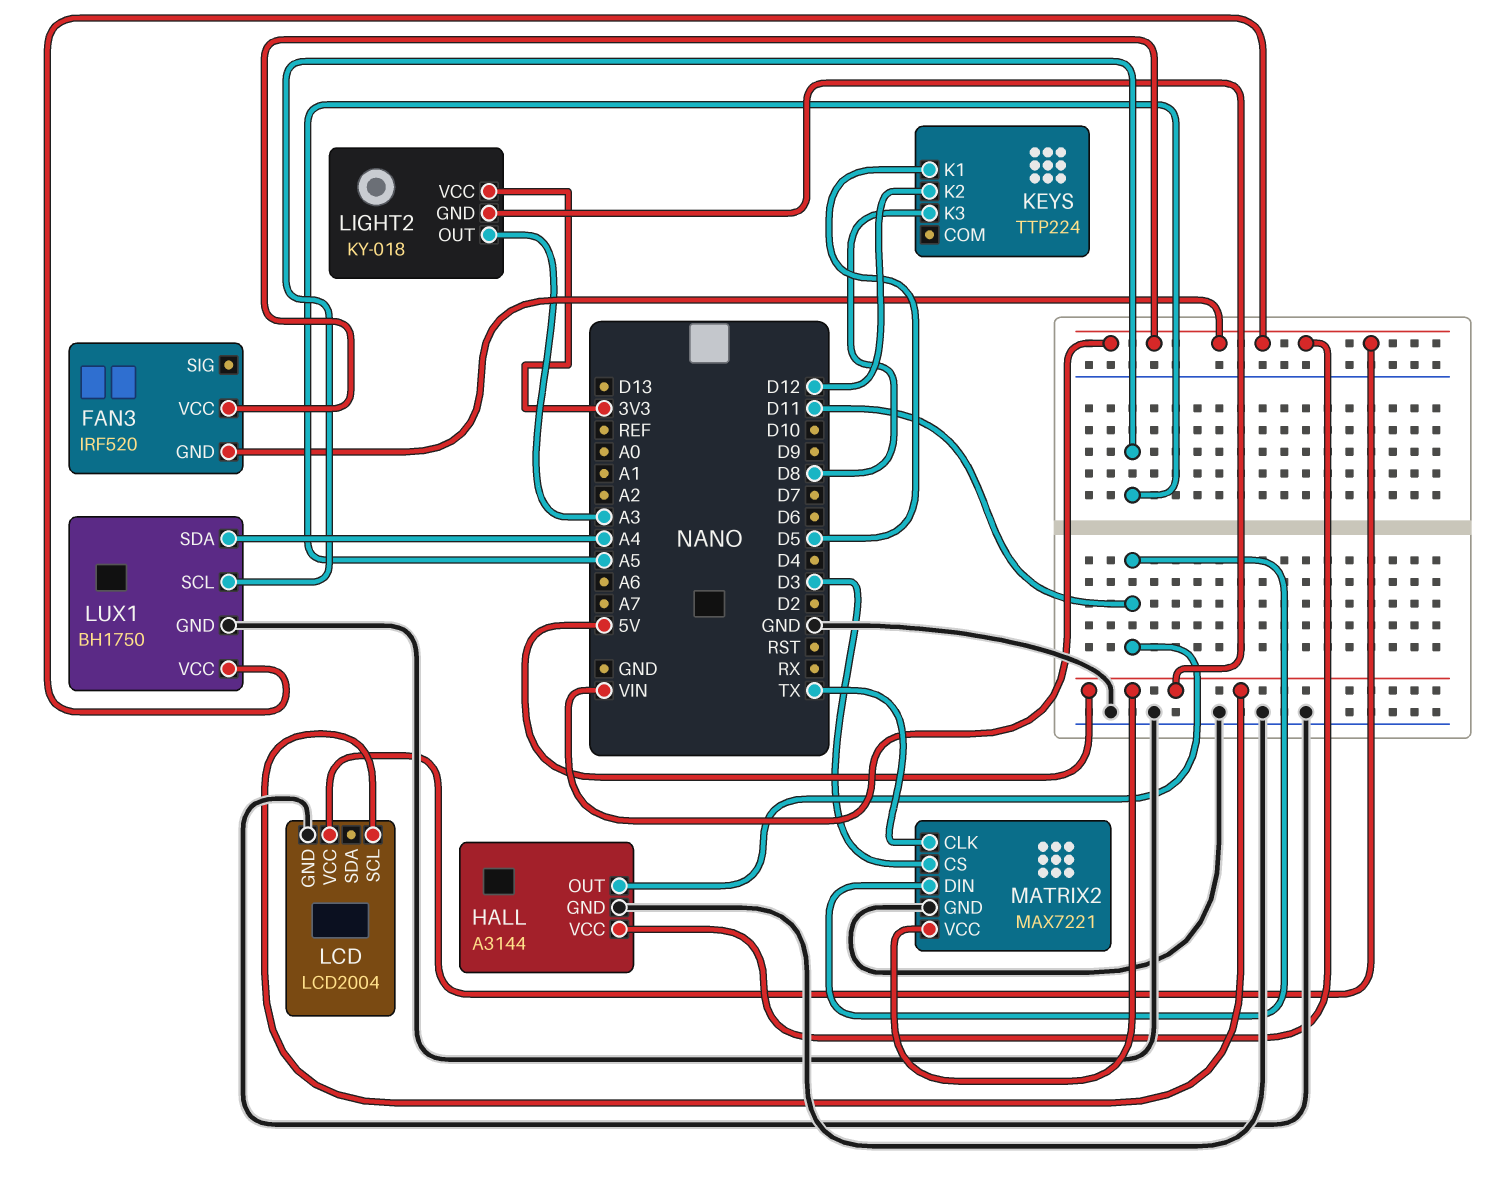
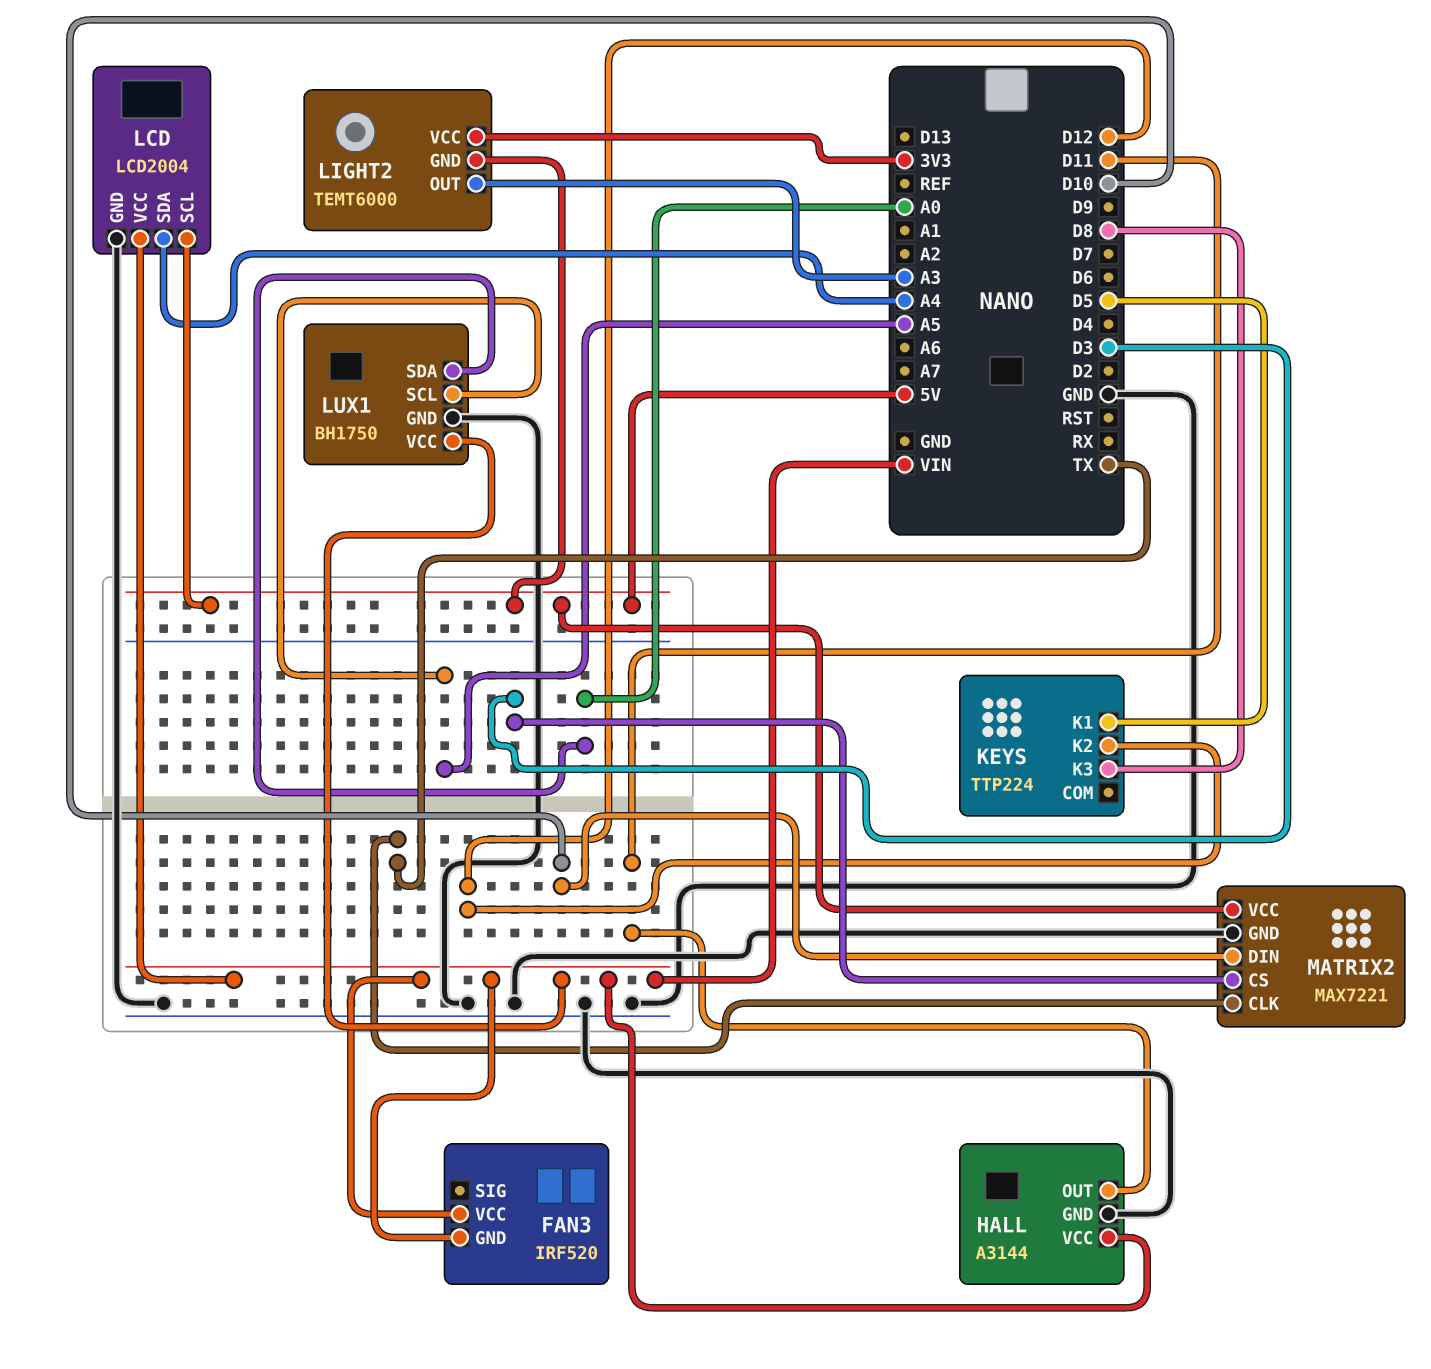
LCD pin SDA: none -> A4
LIGHT2: KY-018 -> TEMT6000
LUX1 pin SDA: A4 -> A0
MATRIX2 pin DIN: D11 -> D10

